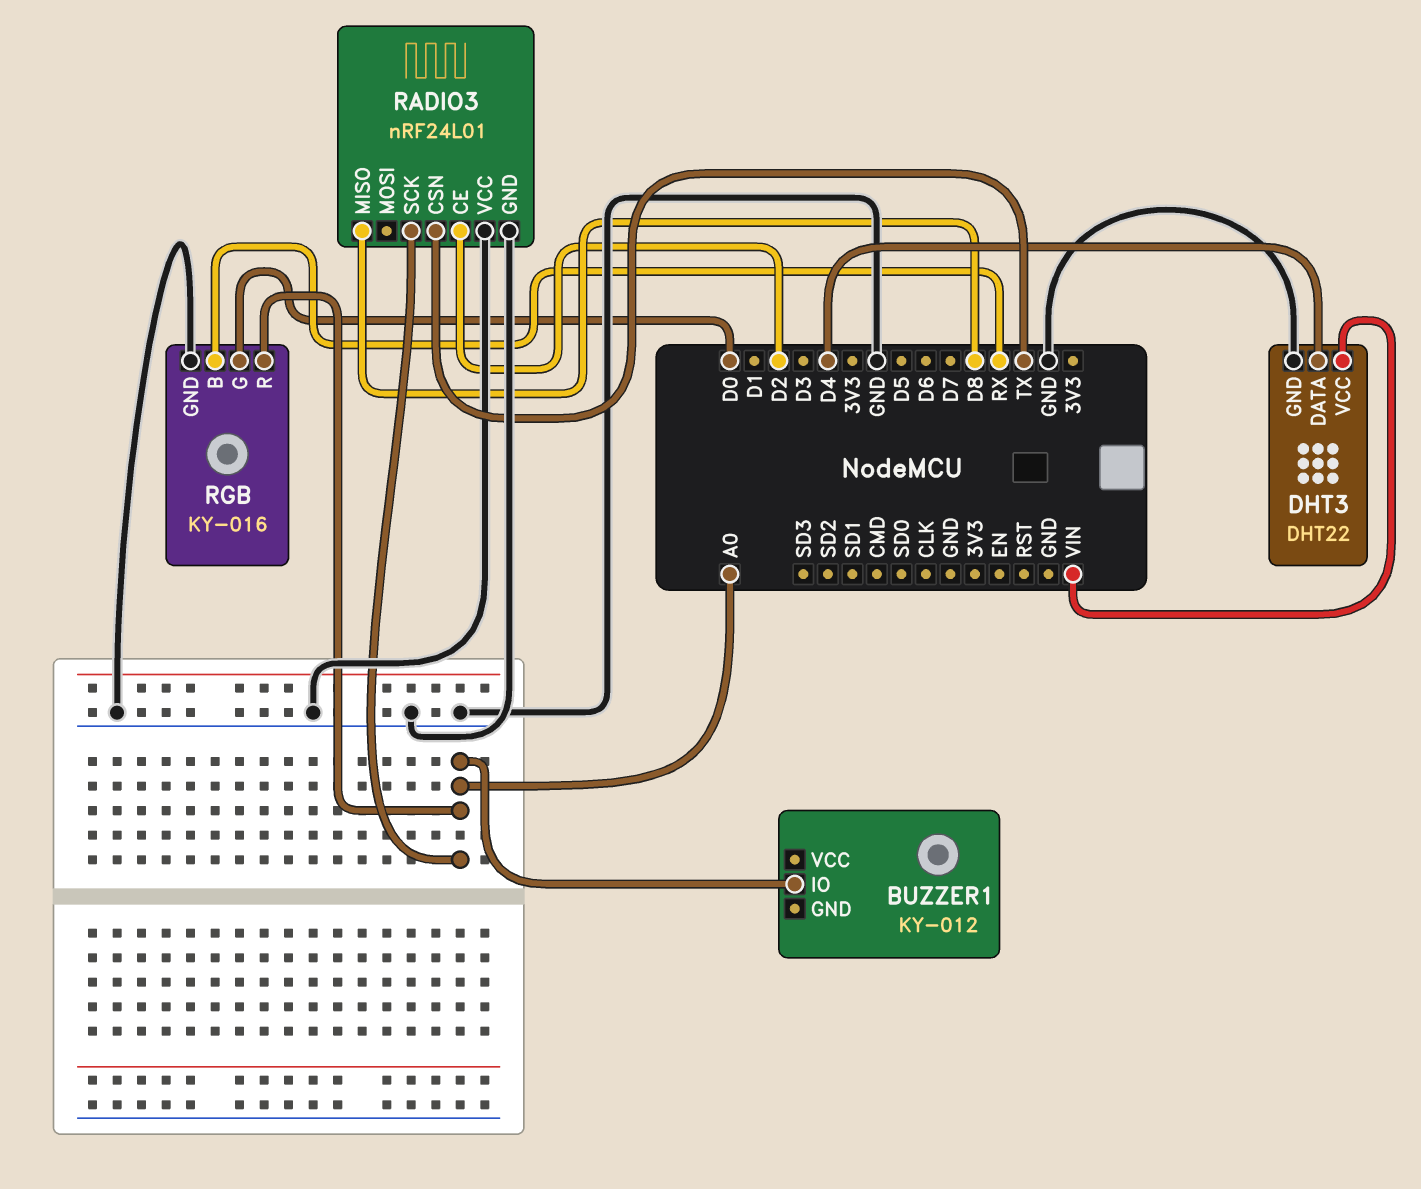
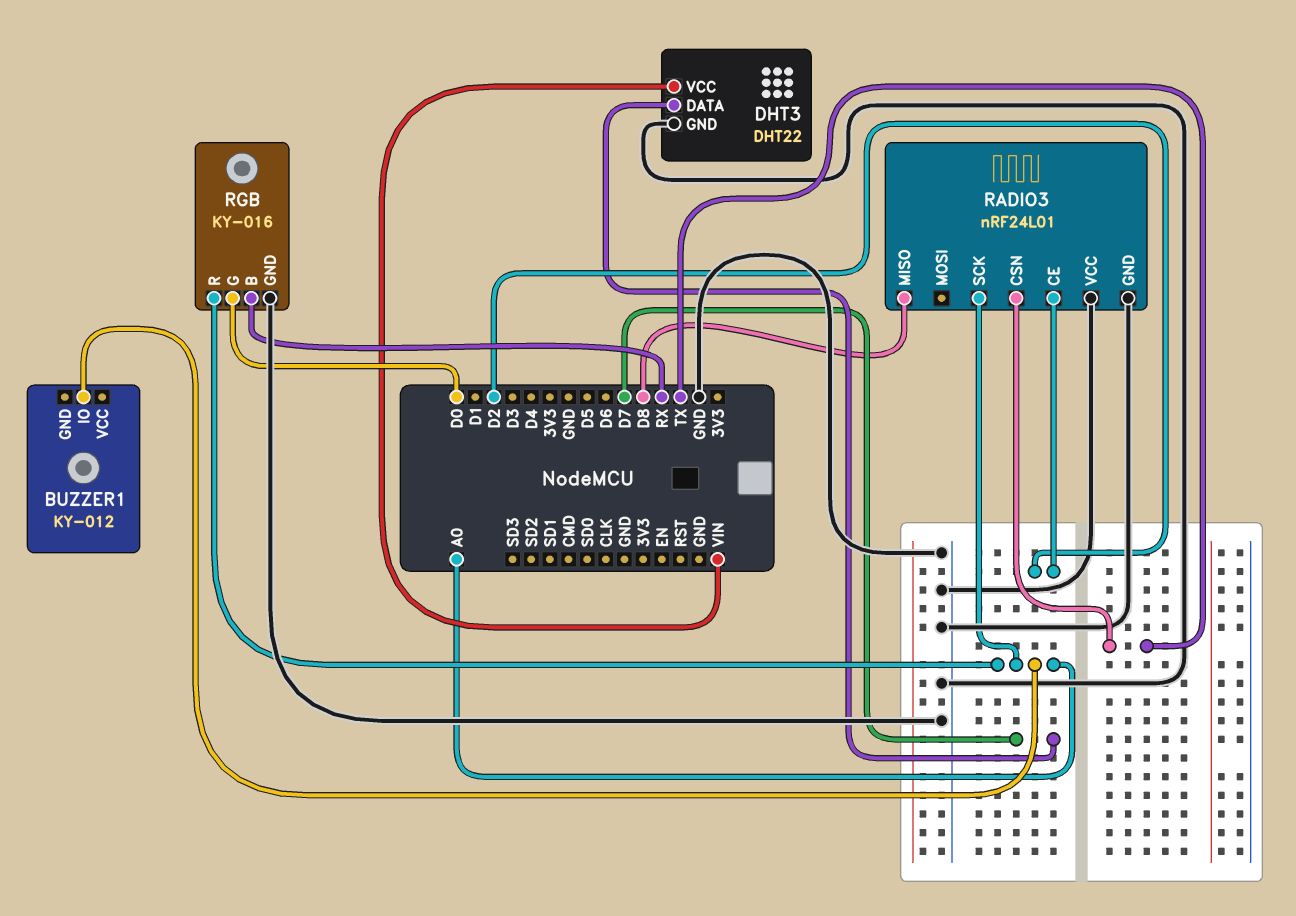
DHT3 pin DATA: D4 -> D7

